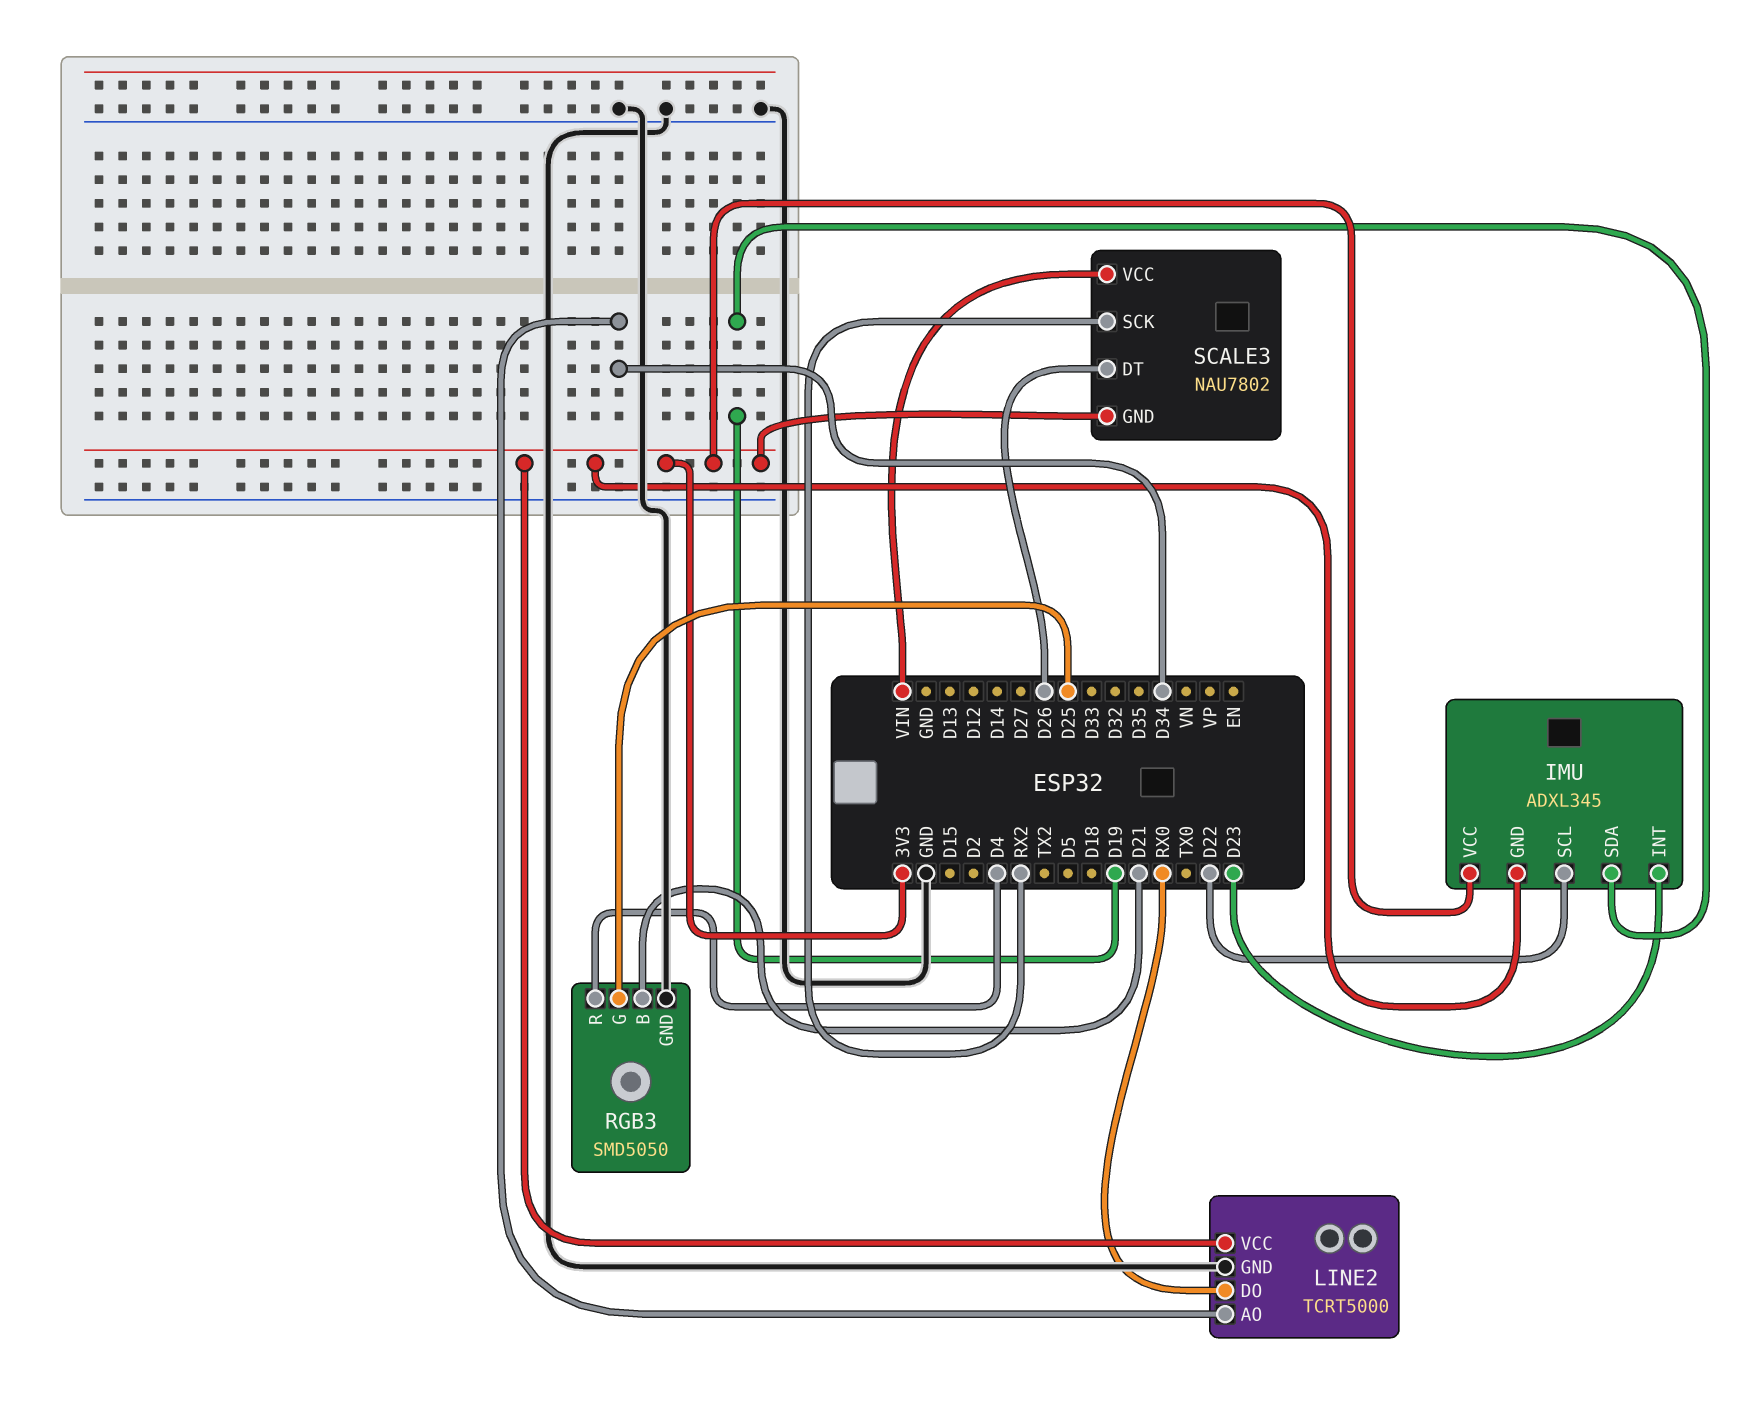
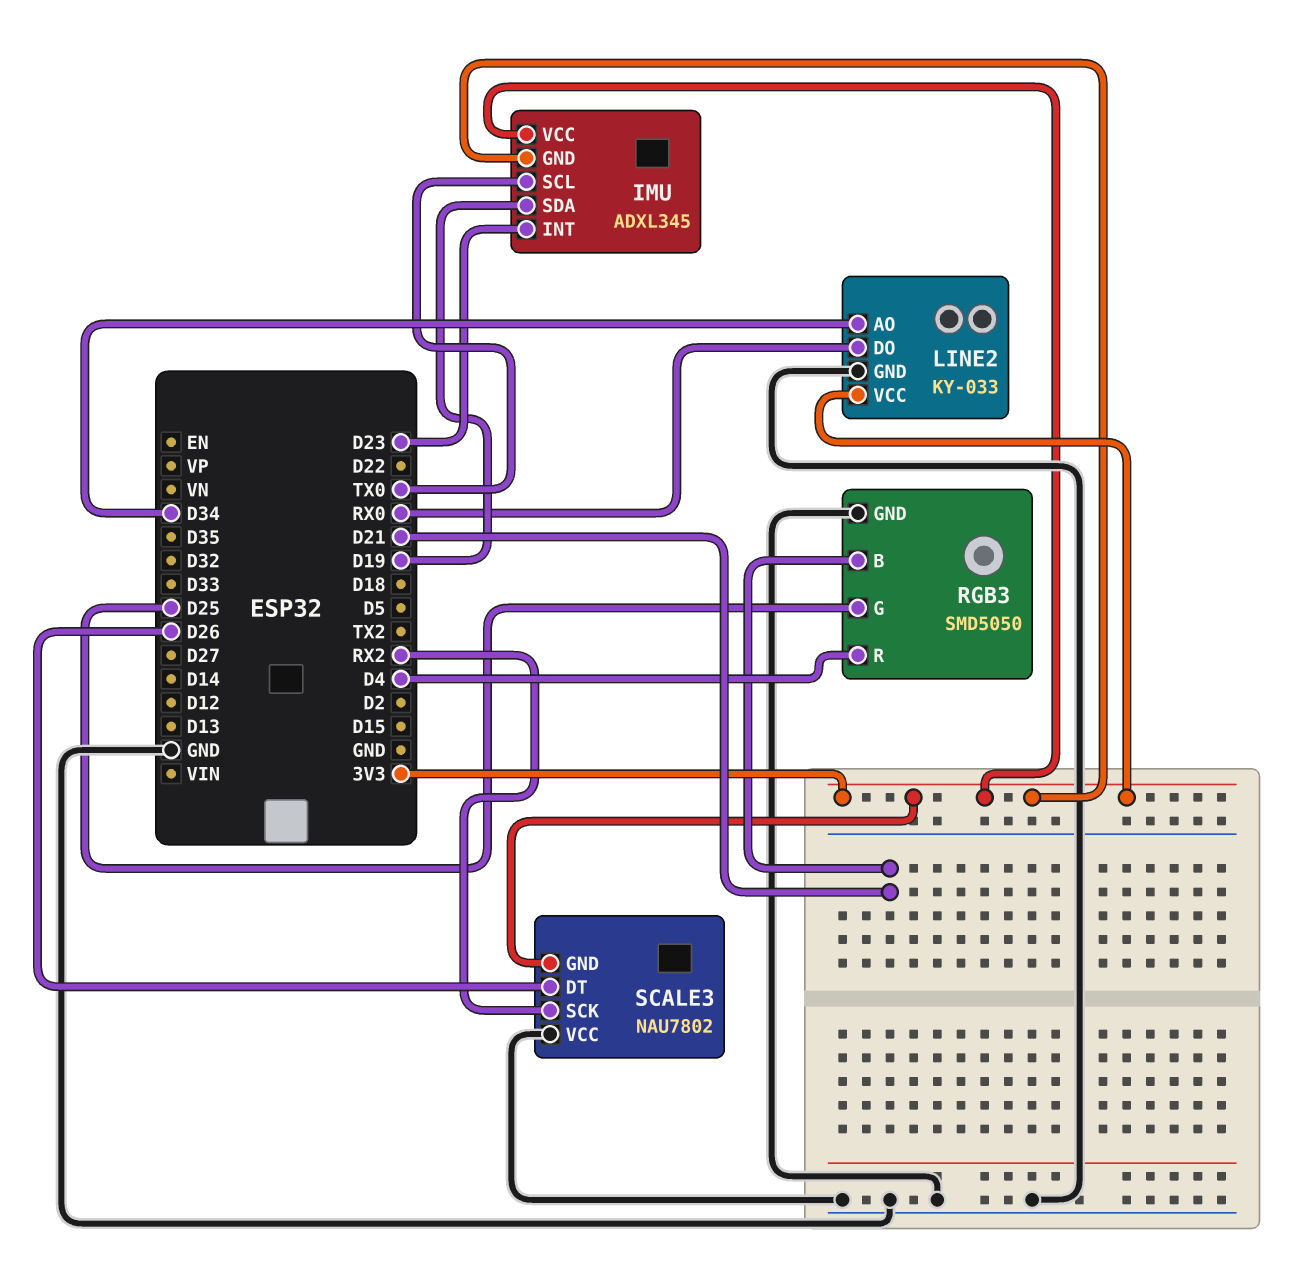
IMU pin SCL: D22 -> TX0
LINE2: TCRT5000 -> KY-033
SCALE3 pin VCC: VIN -> GND

